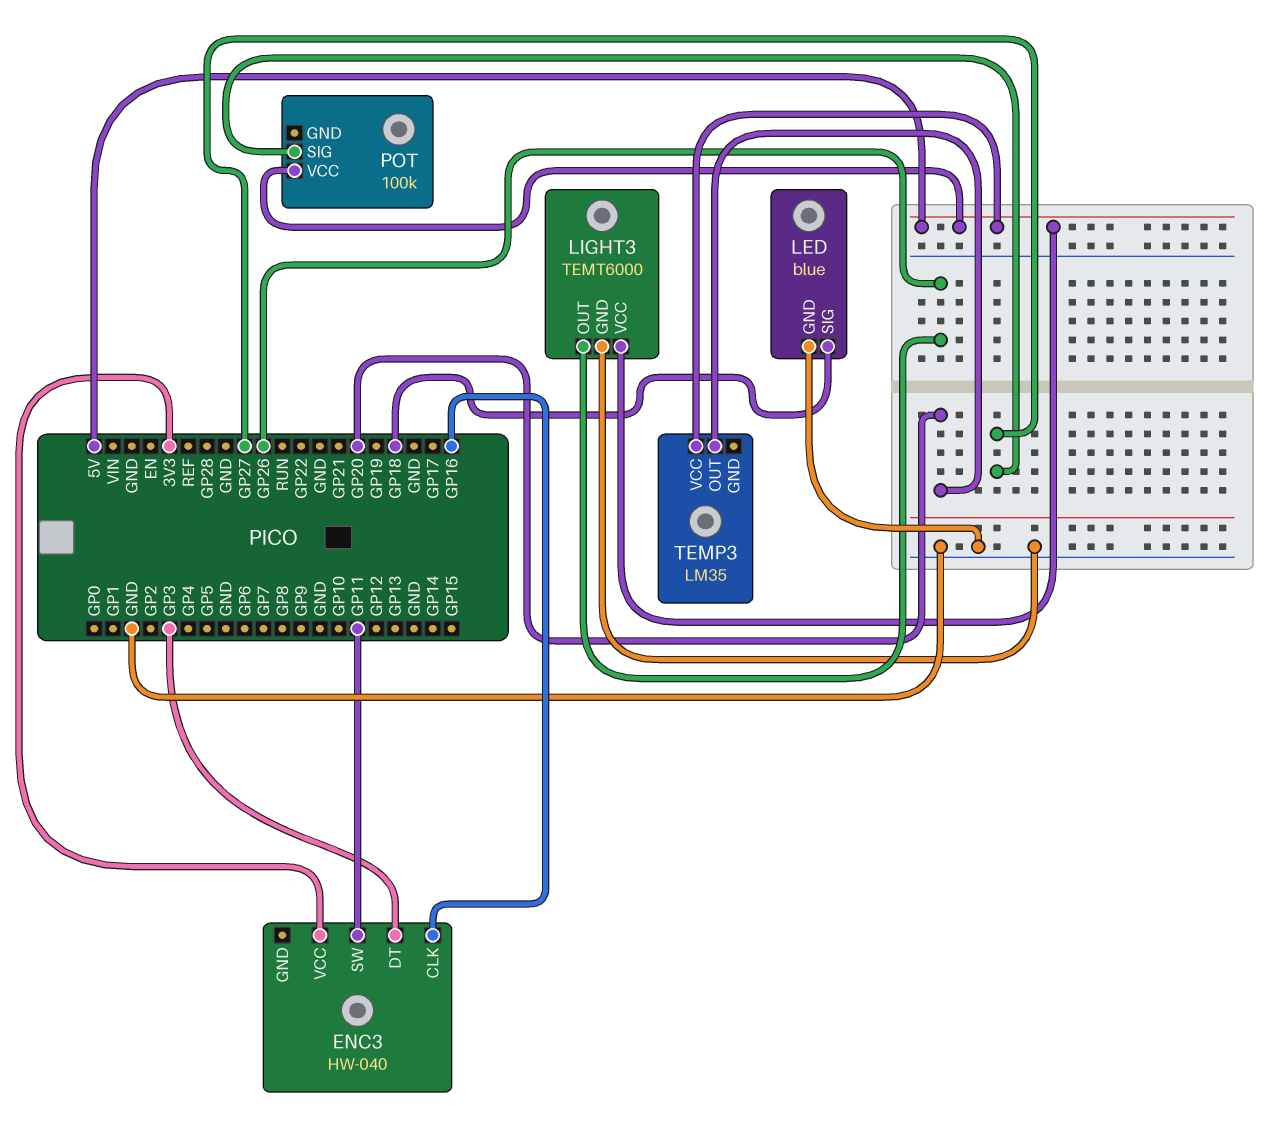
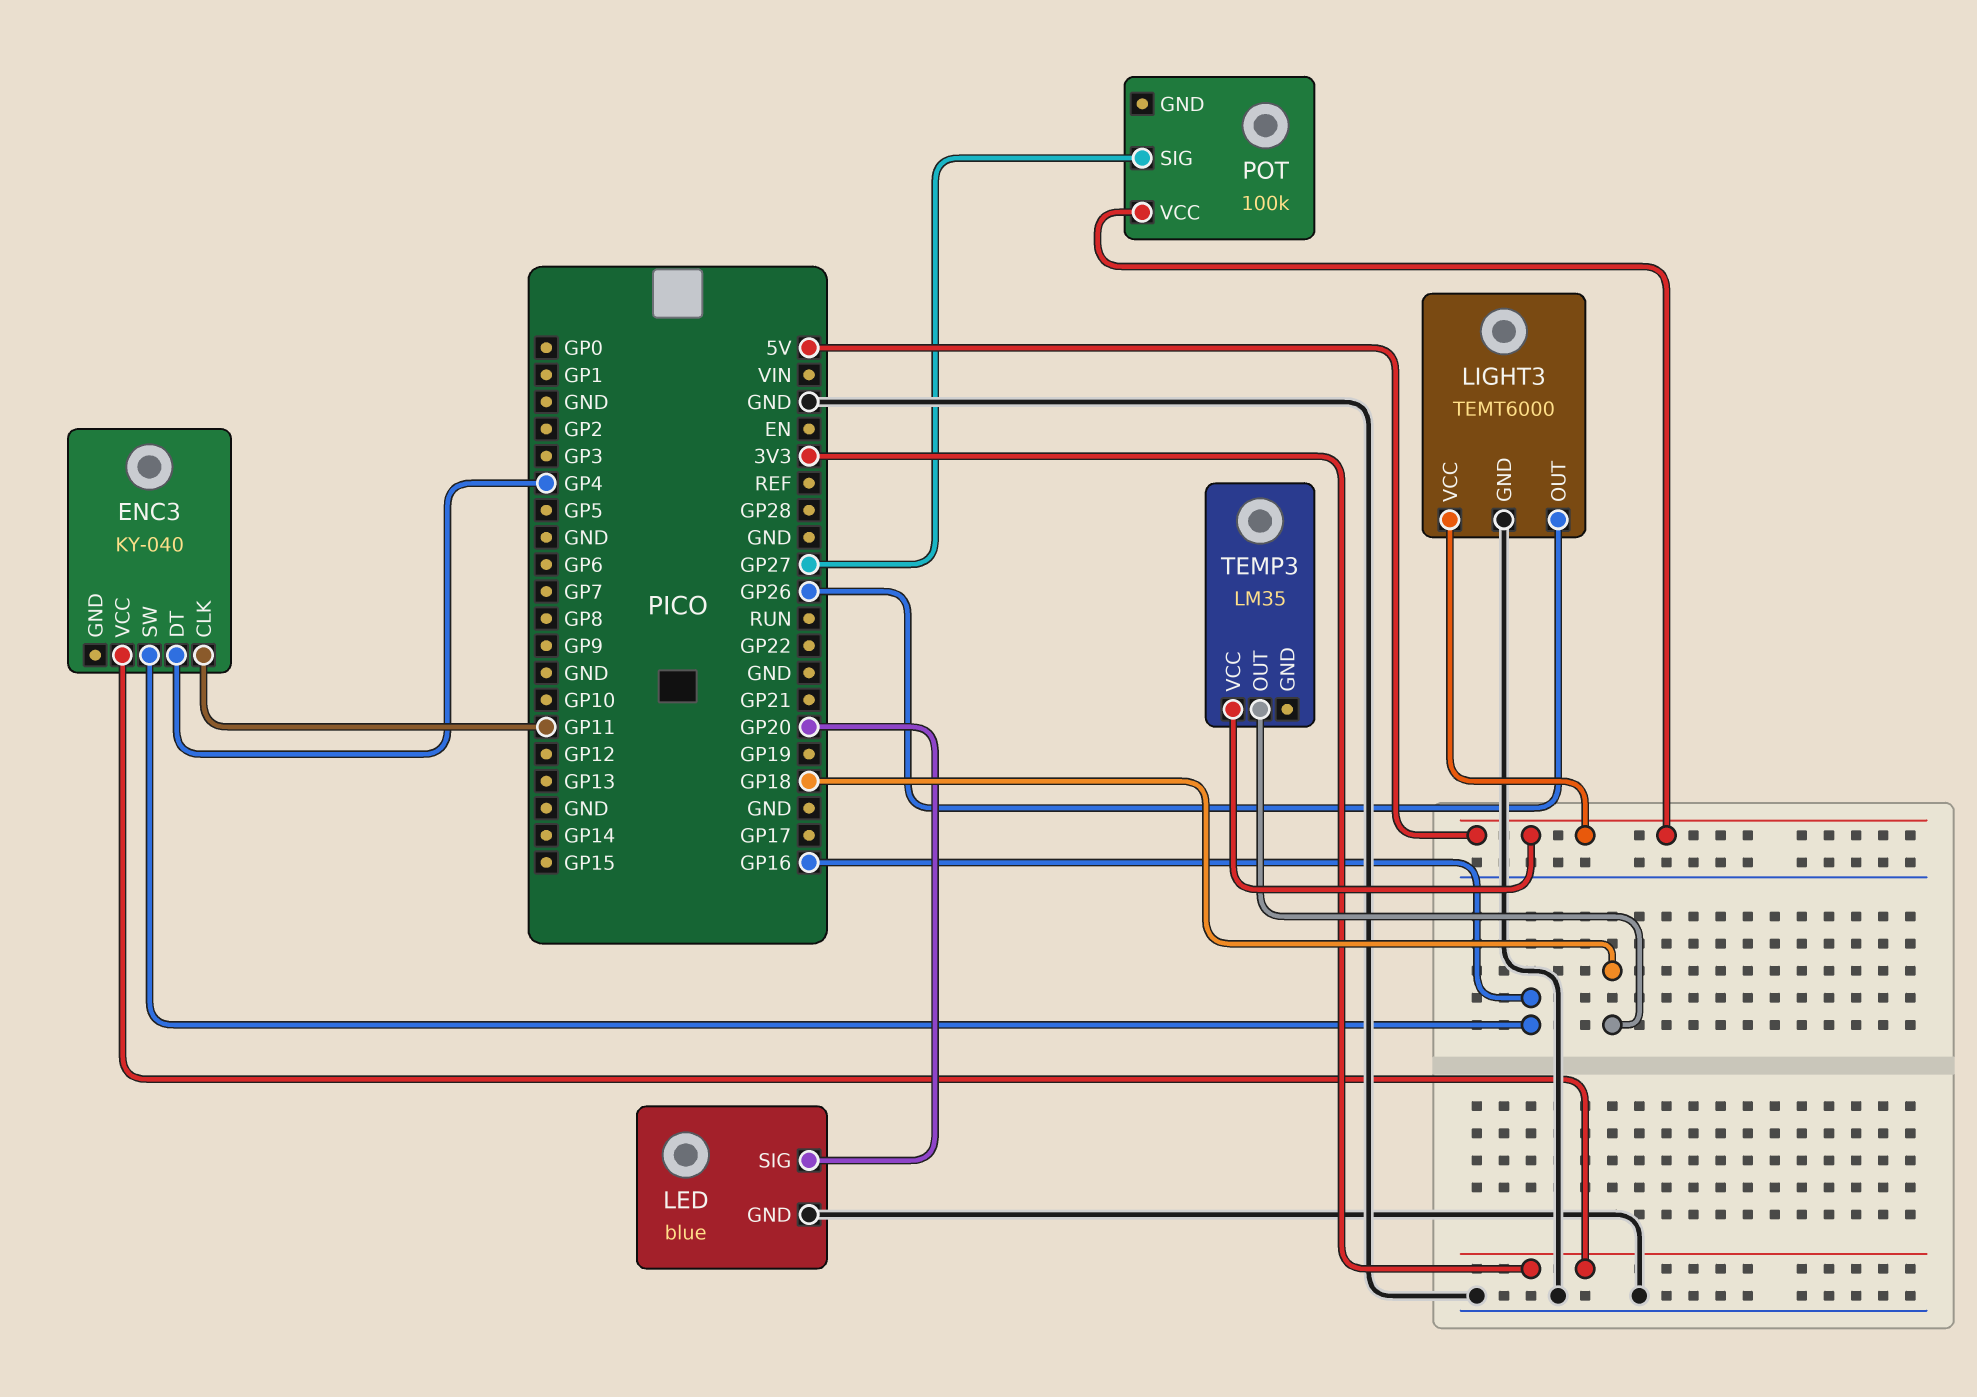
ENC3: HW-040 -> KY-040
ENC3 pin CLK: GP16 -> GP11
ENC3 pin DT: GP3 -> GP4
ENC3 pin SW: GP11 -> GP16
LED pin SIG: GP18 -> GP20
TEMP3 pin OUT: GP20 -> GP18

